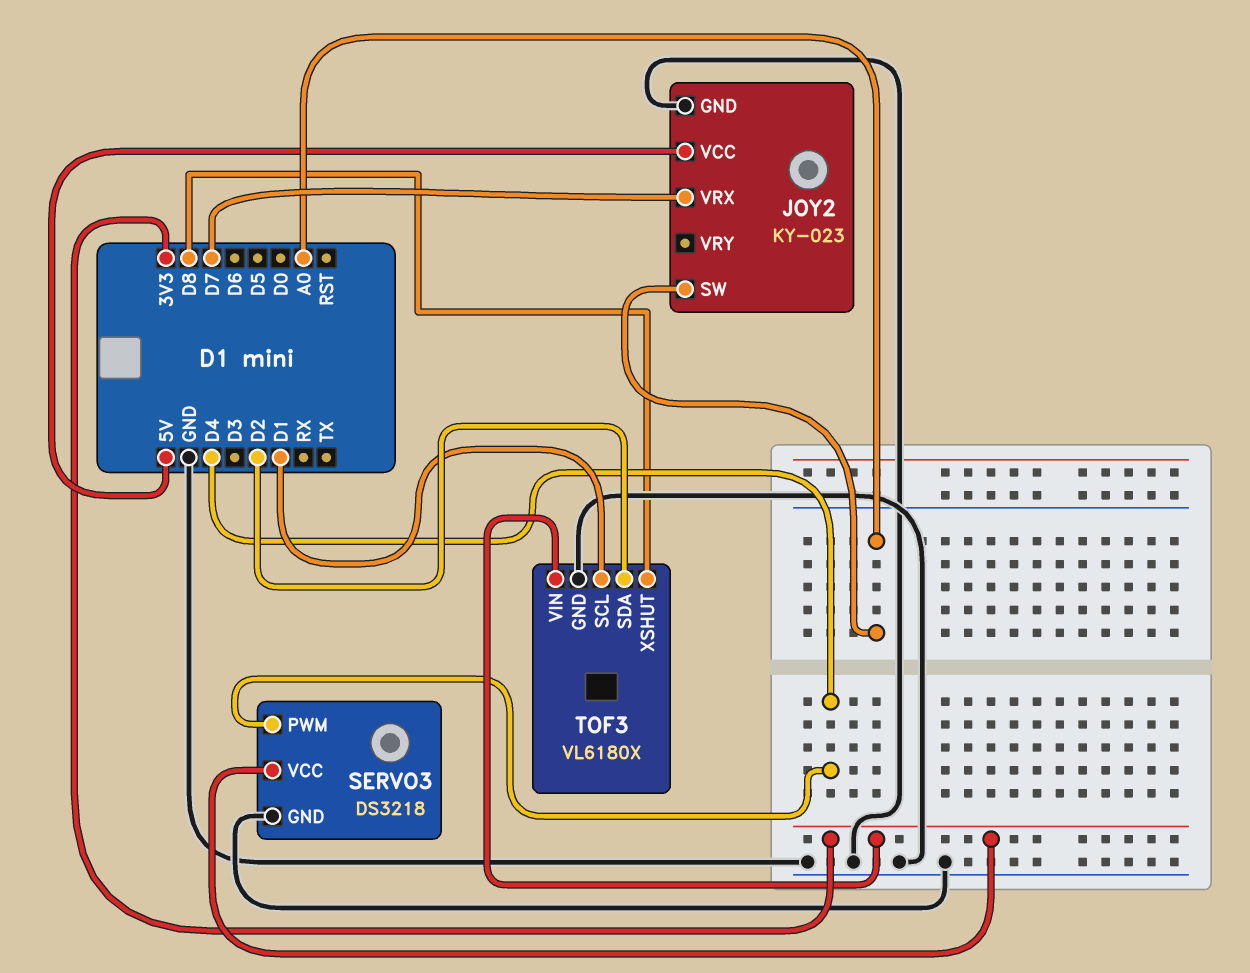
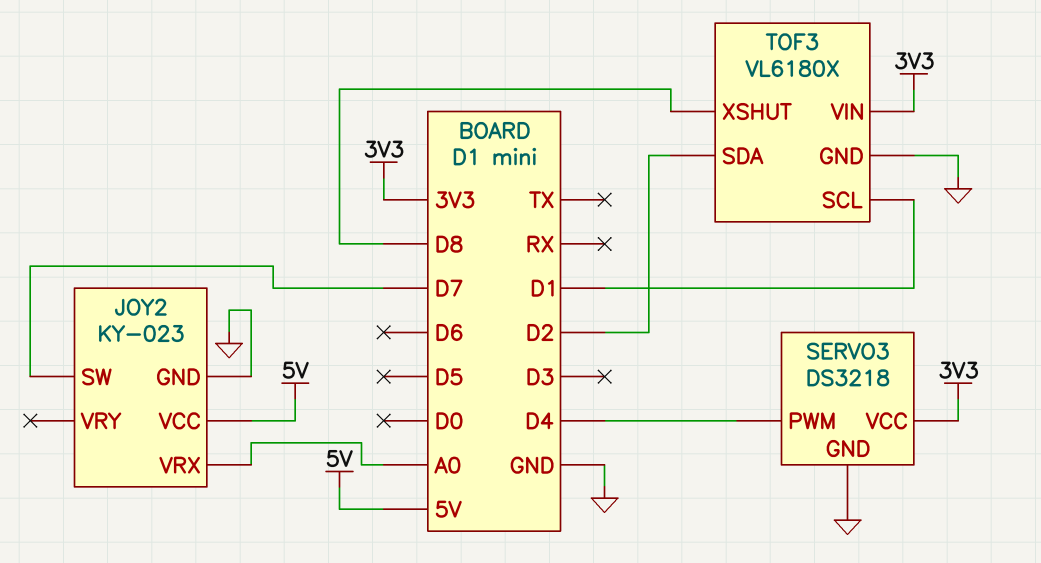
JOY2 pin SW: A0 -> D7
JOY2 pin VRX: D7 -> A0

